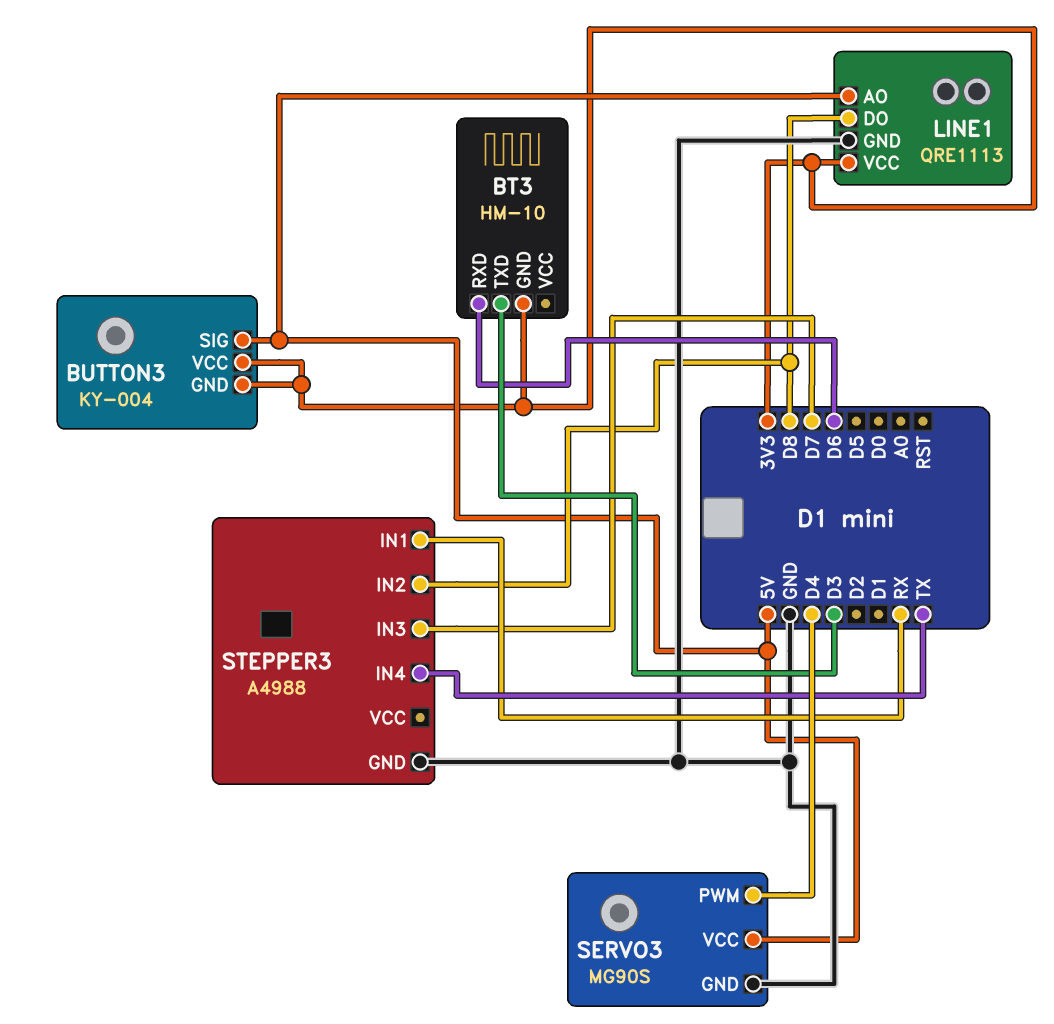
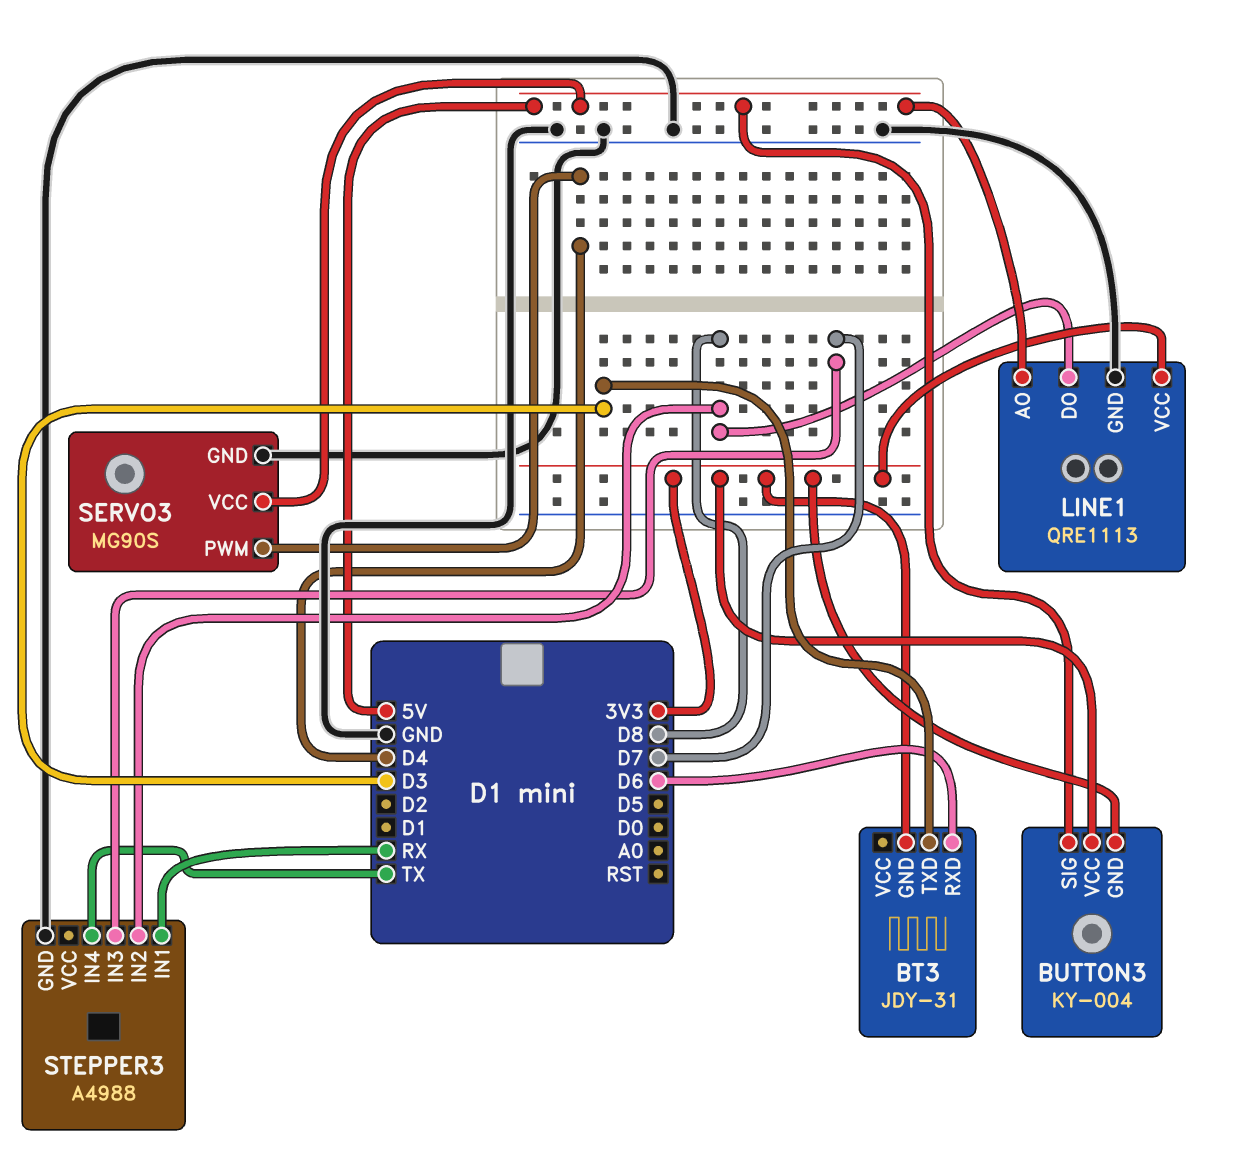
BT3: HM-10 -> JDY-31

